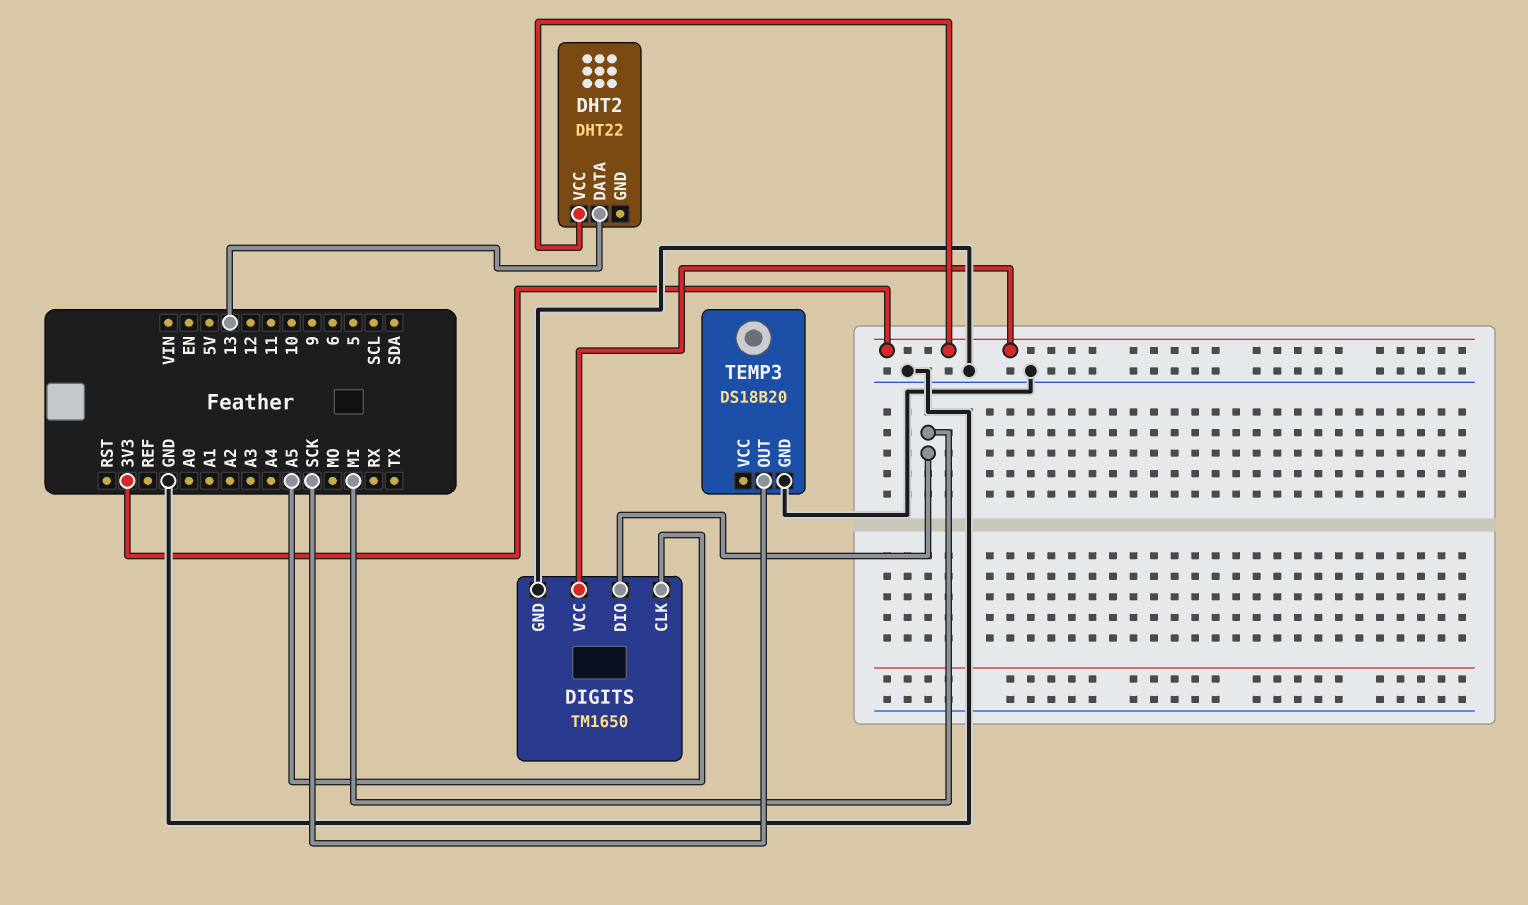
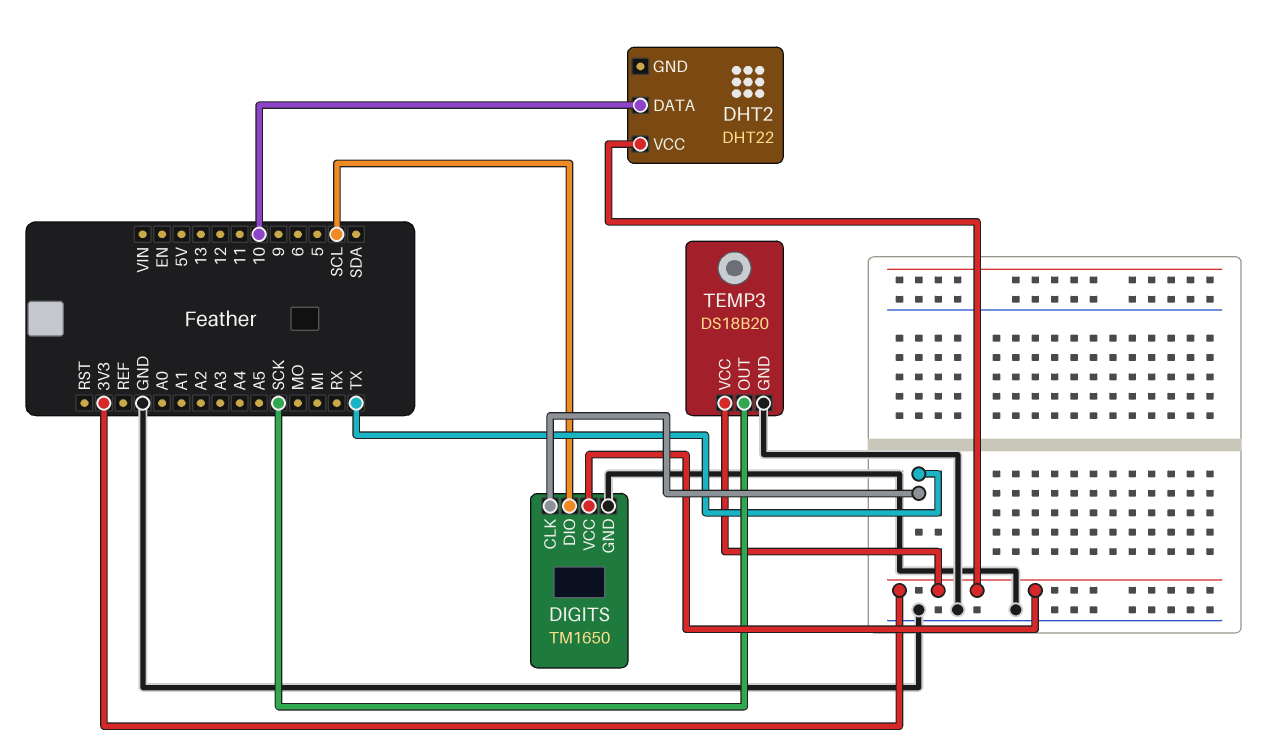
DHT2 pin DATA: 13 -> 10
DIGITS pin CLK: A5 -> TX
DIGITS pin DIO: MI -> SCL
TEMP3 pin VCC: none -> 3V3

